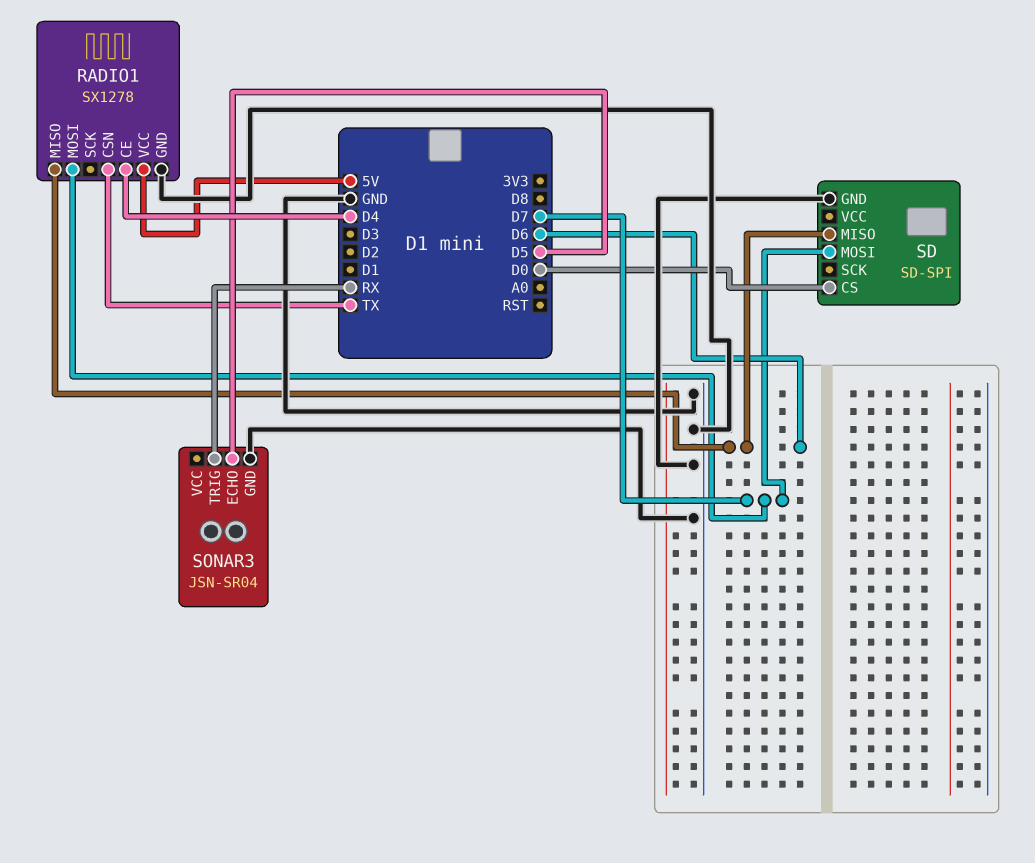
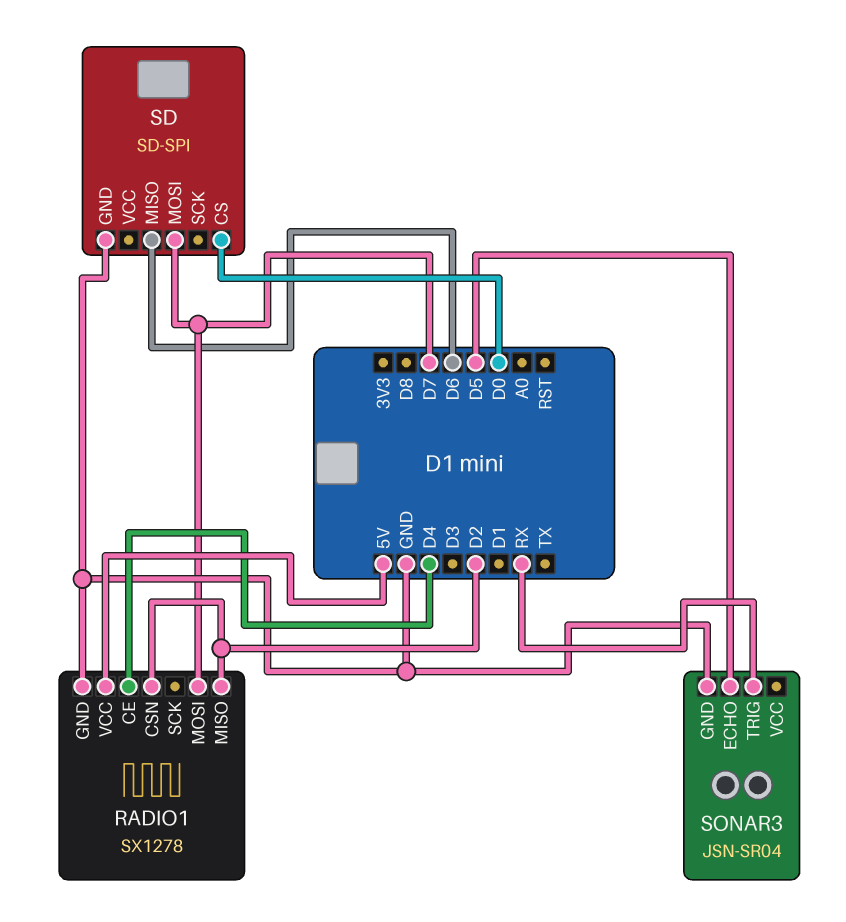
RADIO1 pin CSN: TX -> D2
RADIO1 pin MISO: D6 -> D2

